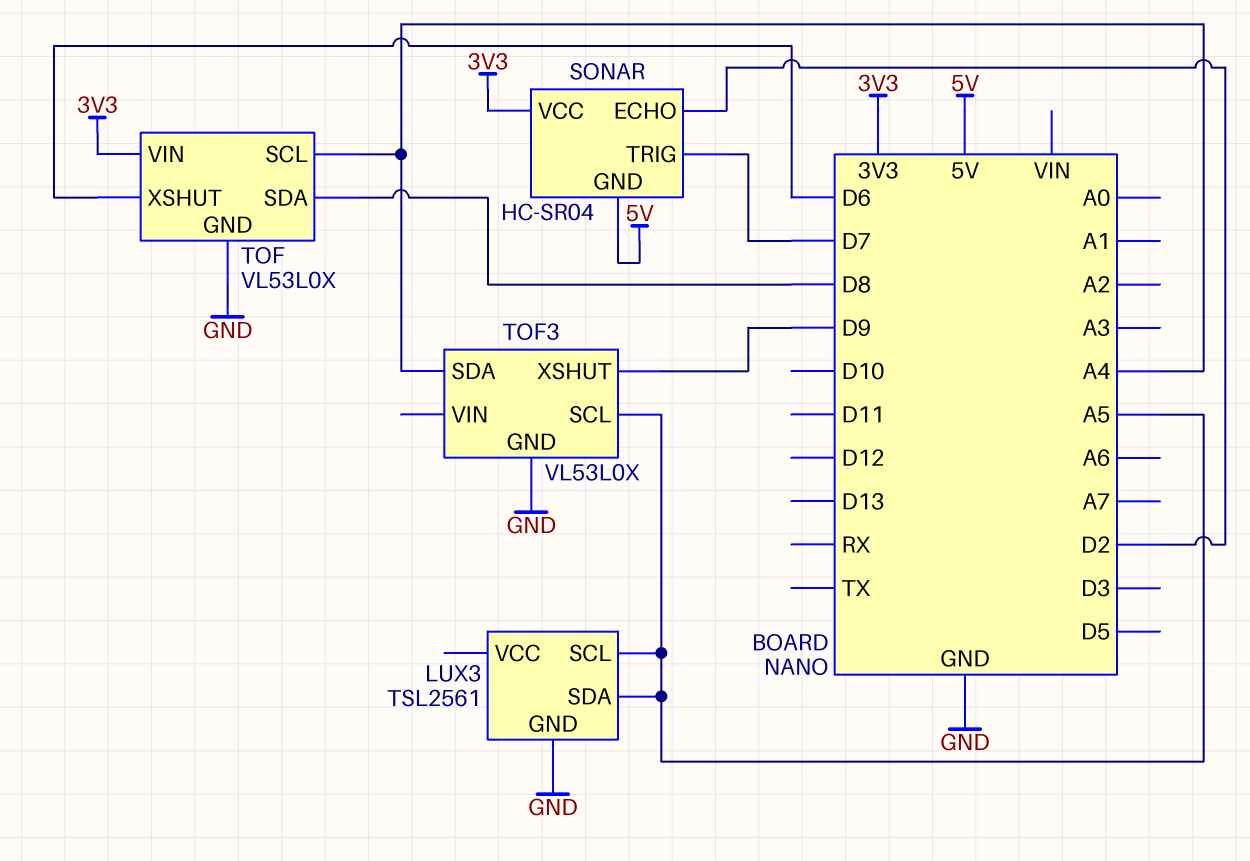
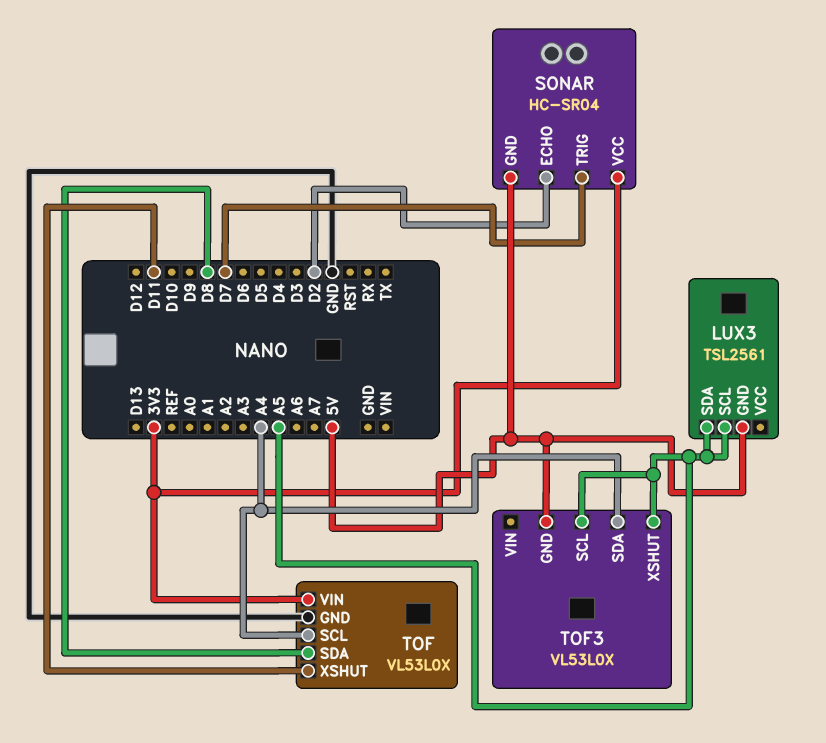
LUX3 pin GND: GND -> 5V
TOF pin XSHUT: D6 -> D11
TOF3 pin GND: GND -> 5V
TOF3 pin XSHUT: D9 -> A5

